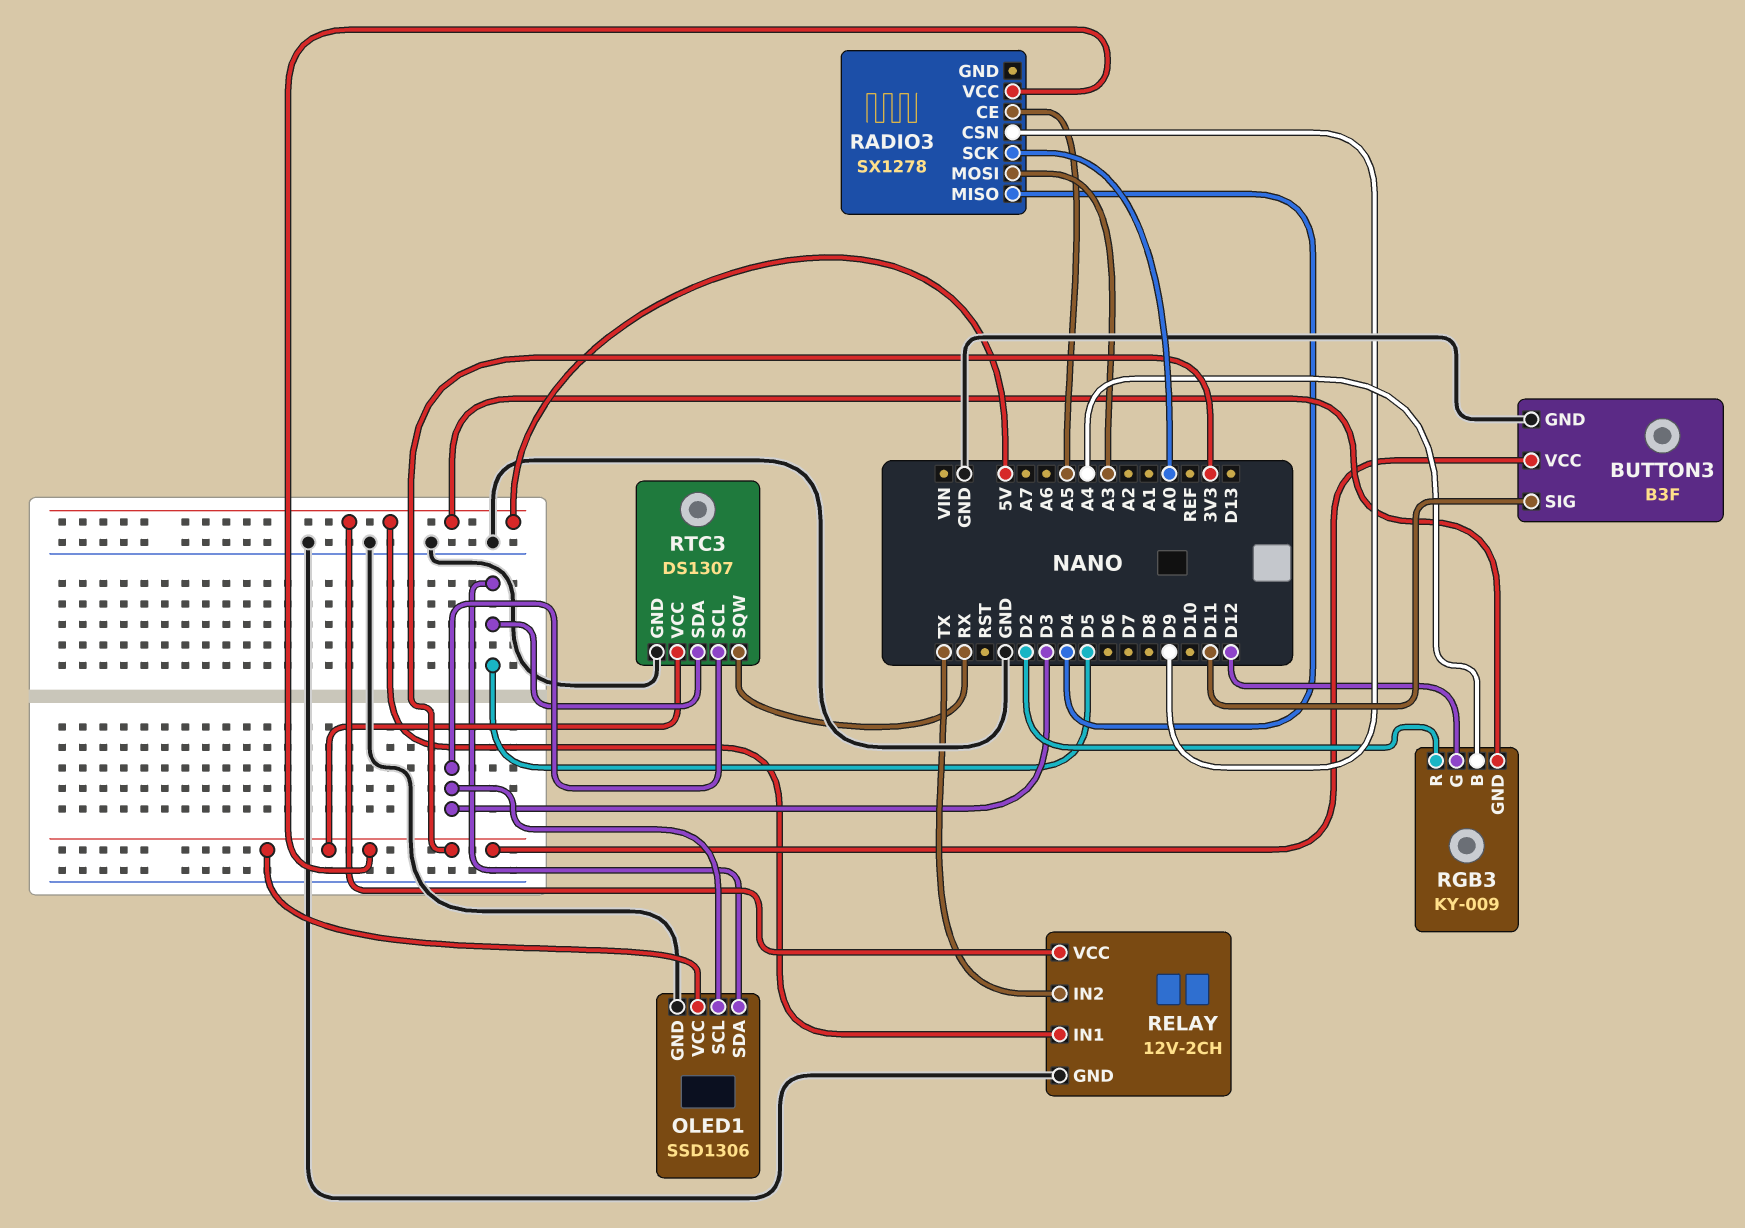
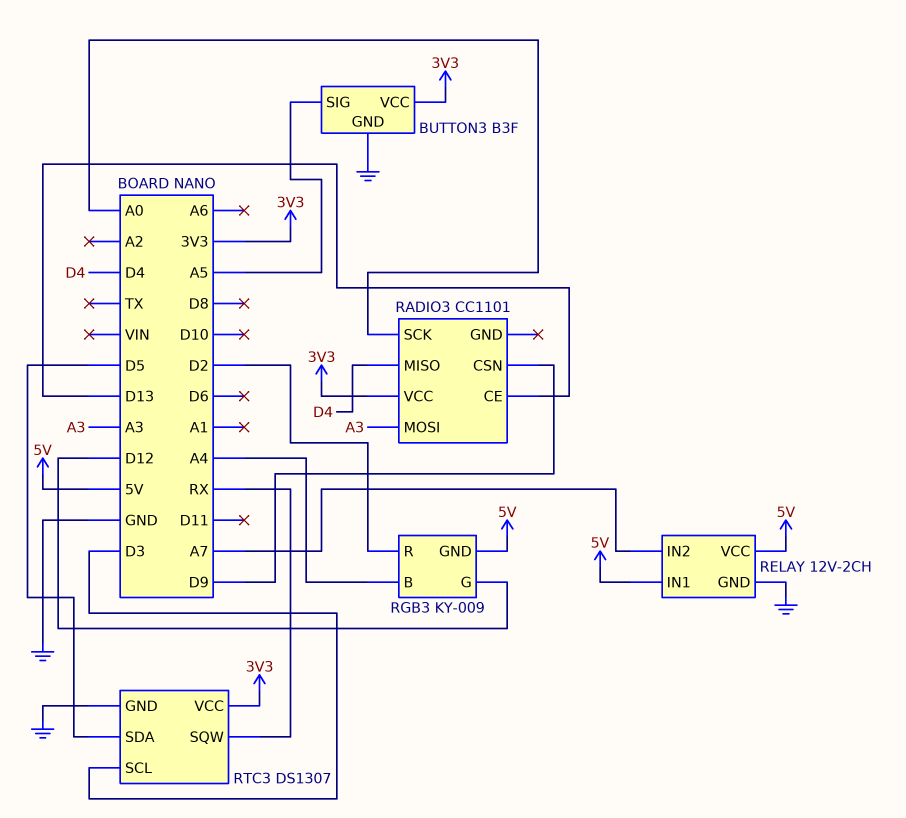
BUTTON3 pin SIG: D11 -> A5
OLED1: SSD1306 -> none
OLED1 pin GND: GND -> none
OLED1 pin SCL: D3 -> none
OLED1 pin SDA: D5 -> none
OLED1 pin VCC: 3V3 -> none
RADIO3: SX1278 -> CC1101
RADIO3 pin CE: A5 -> D13
RELAY pin IN2: TX -> A7

